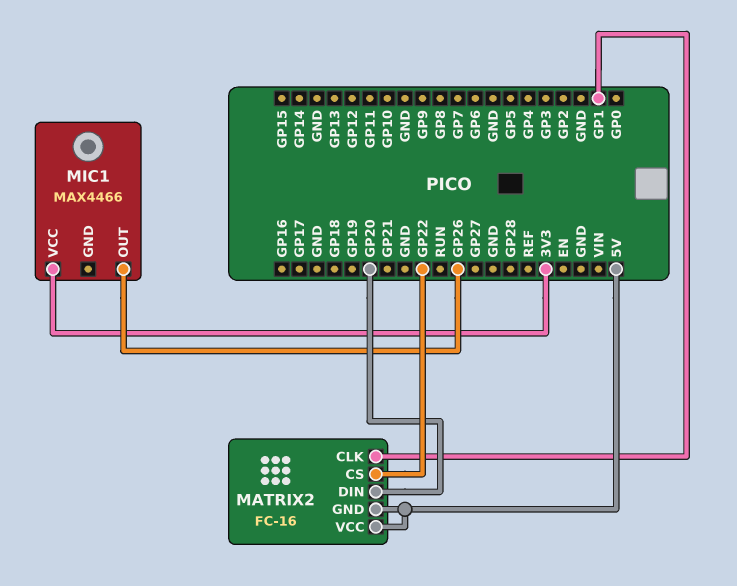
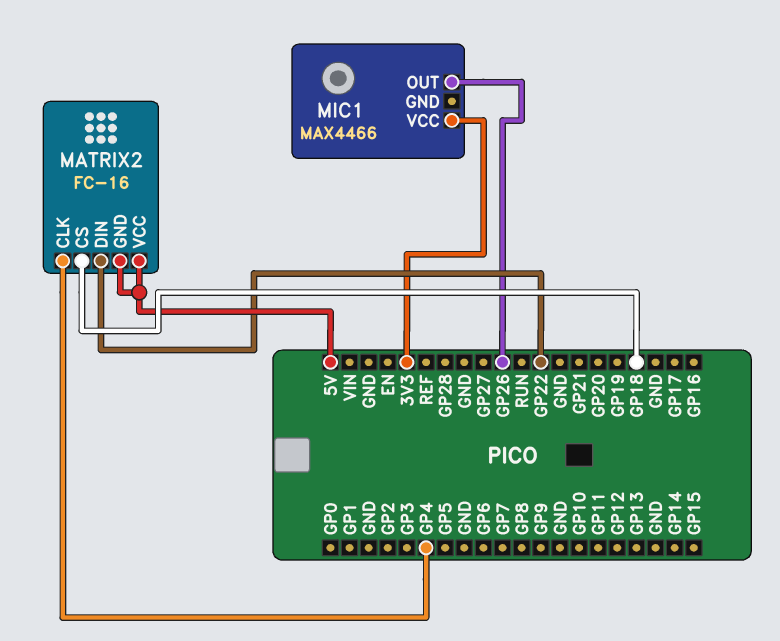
MATRIX2 pin CLK: GP1 -> GP4
MATRIX2 pin CS: GP22 -> GP18
MATRIX2 pin DIN: GP20 -> GP22

